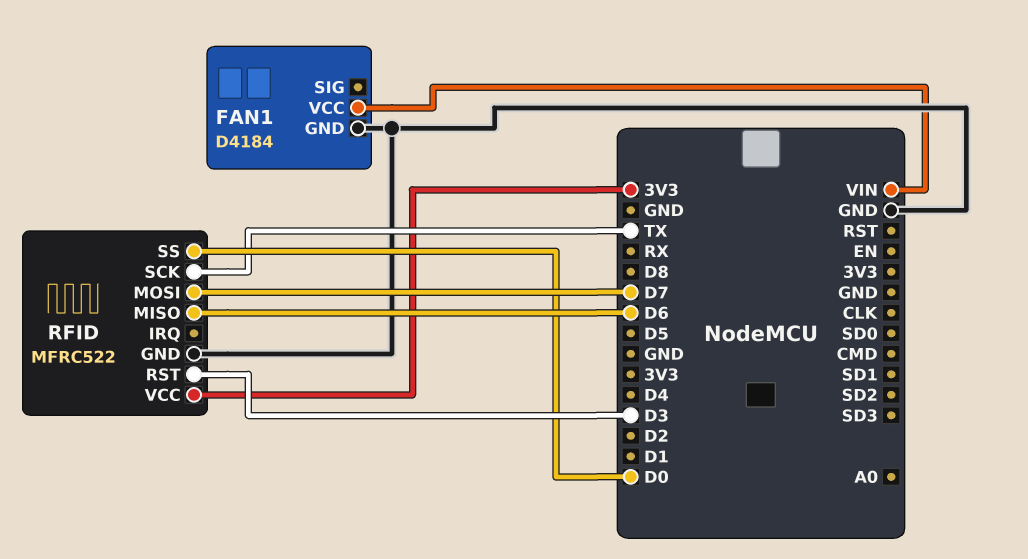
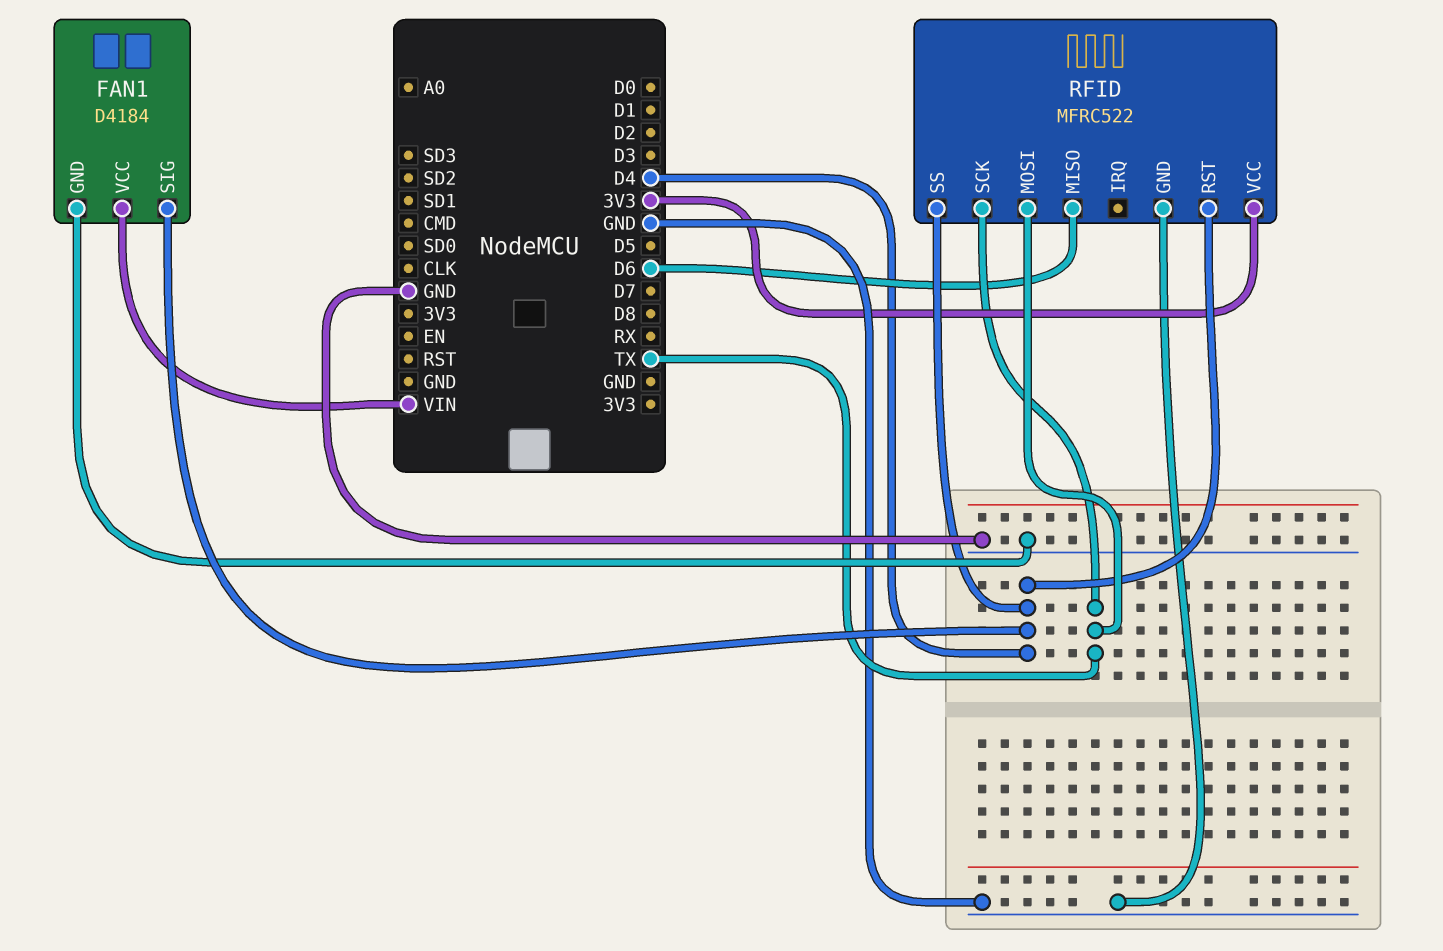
FAN1 pin SIG: none -> D4
RFID pin MOSI: D7 -> TX
RFID pin RST: D3 -> D4
RFID pin SS: D0 -> D4

